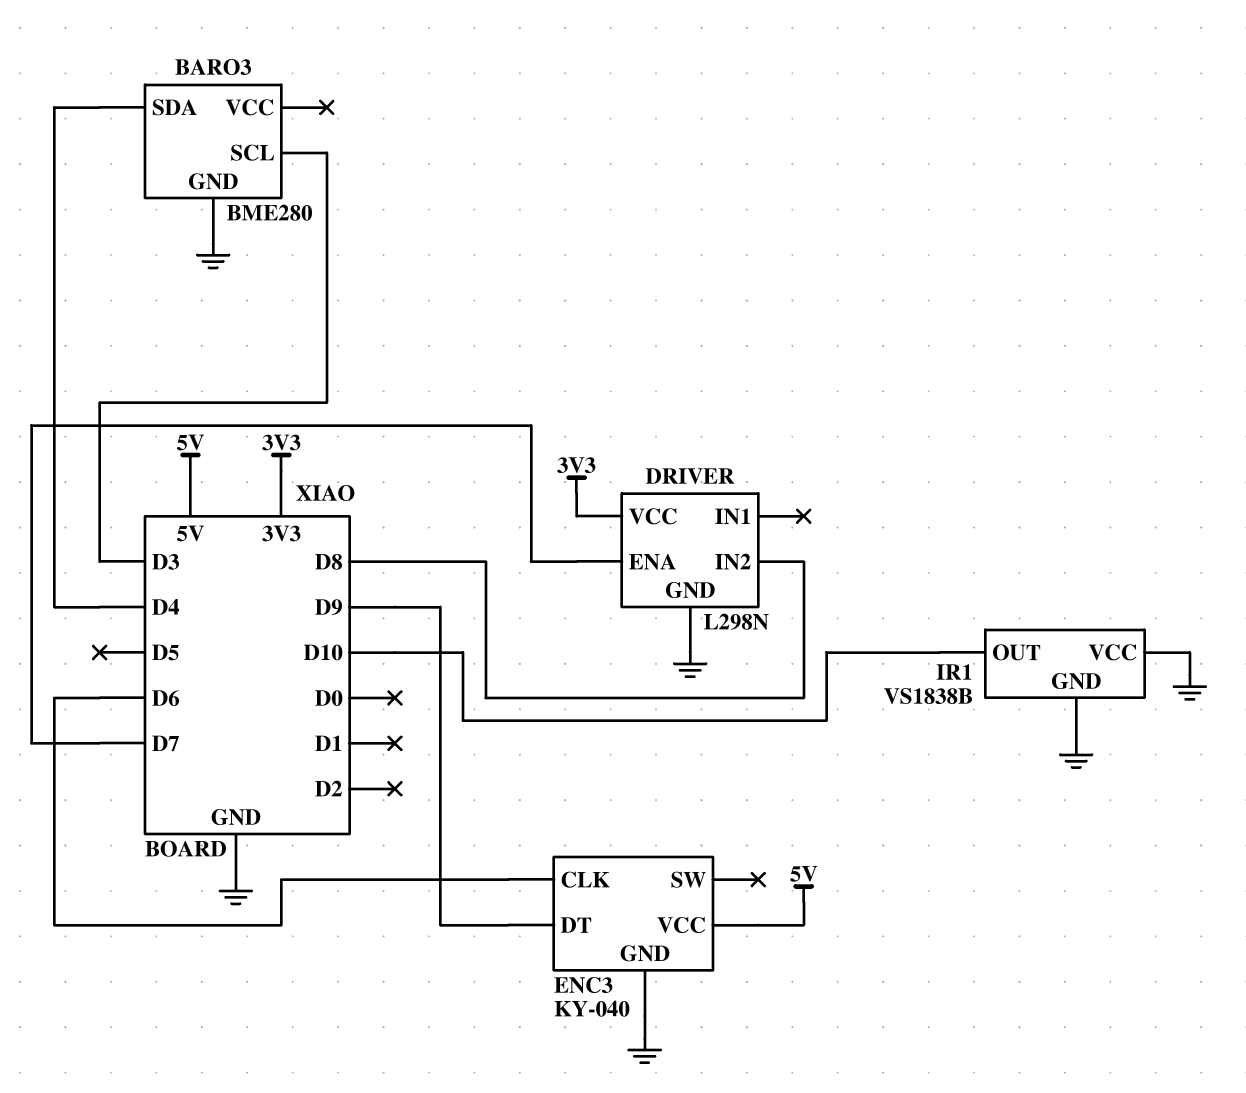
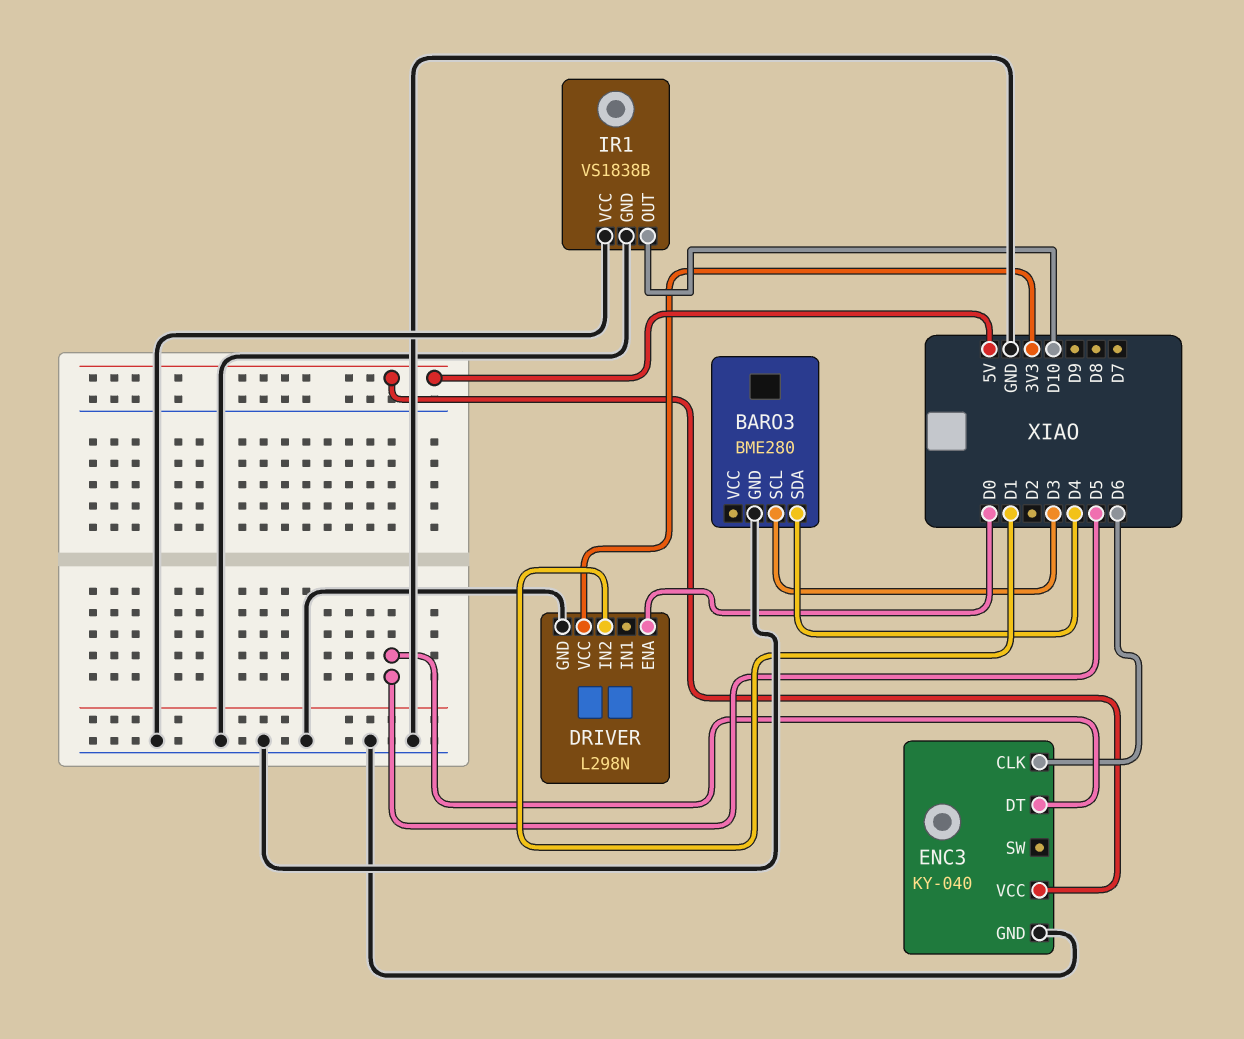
DRIVER pin ENA: D7 -> D0
DRIVER pin IN2: D8 -> D1
ENC3 pin DT: D9 -> D5

